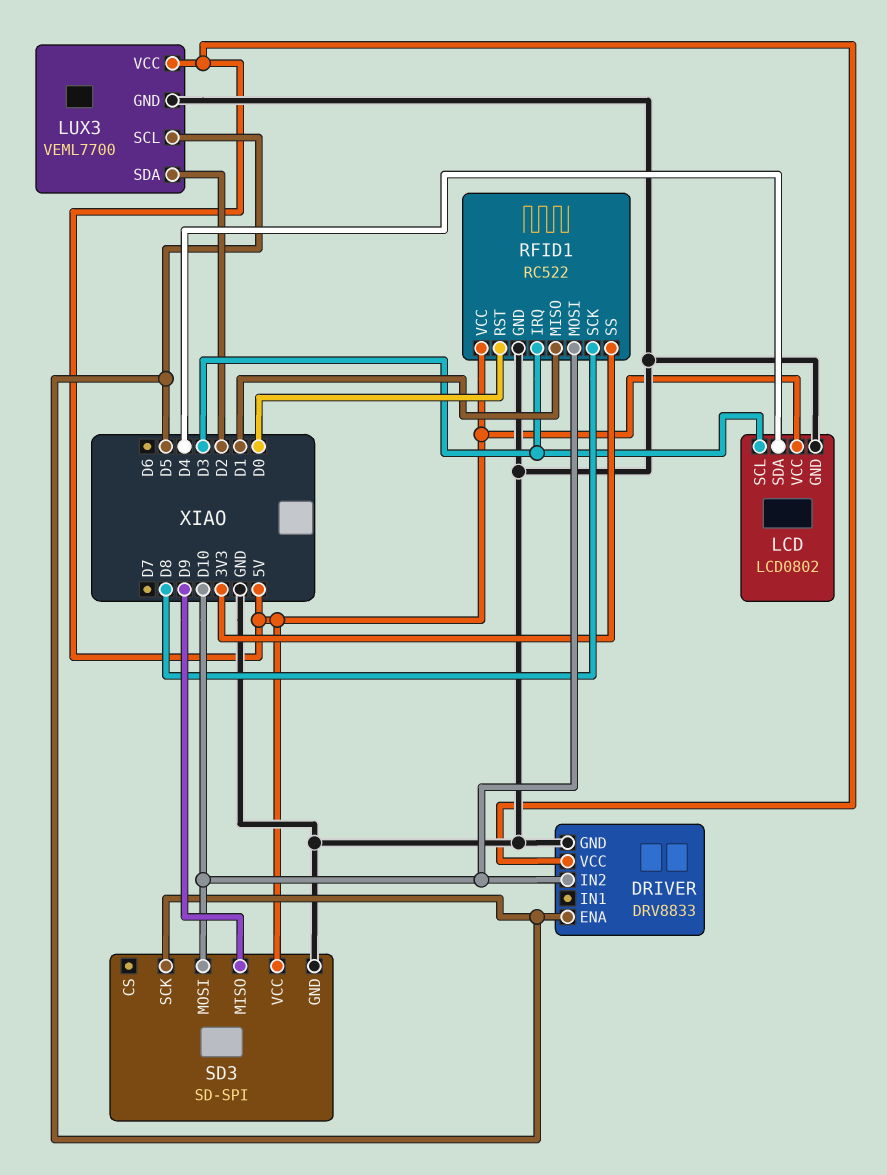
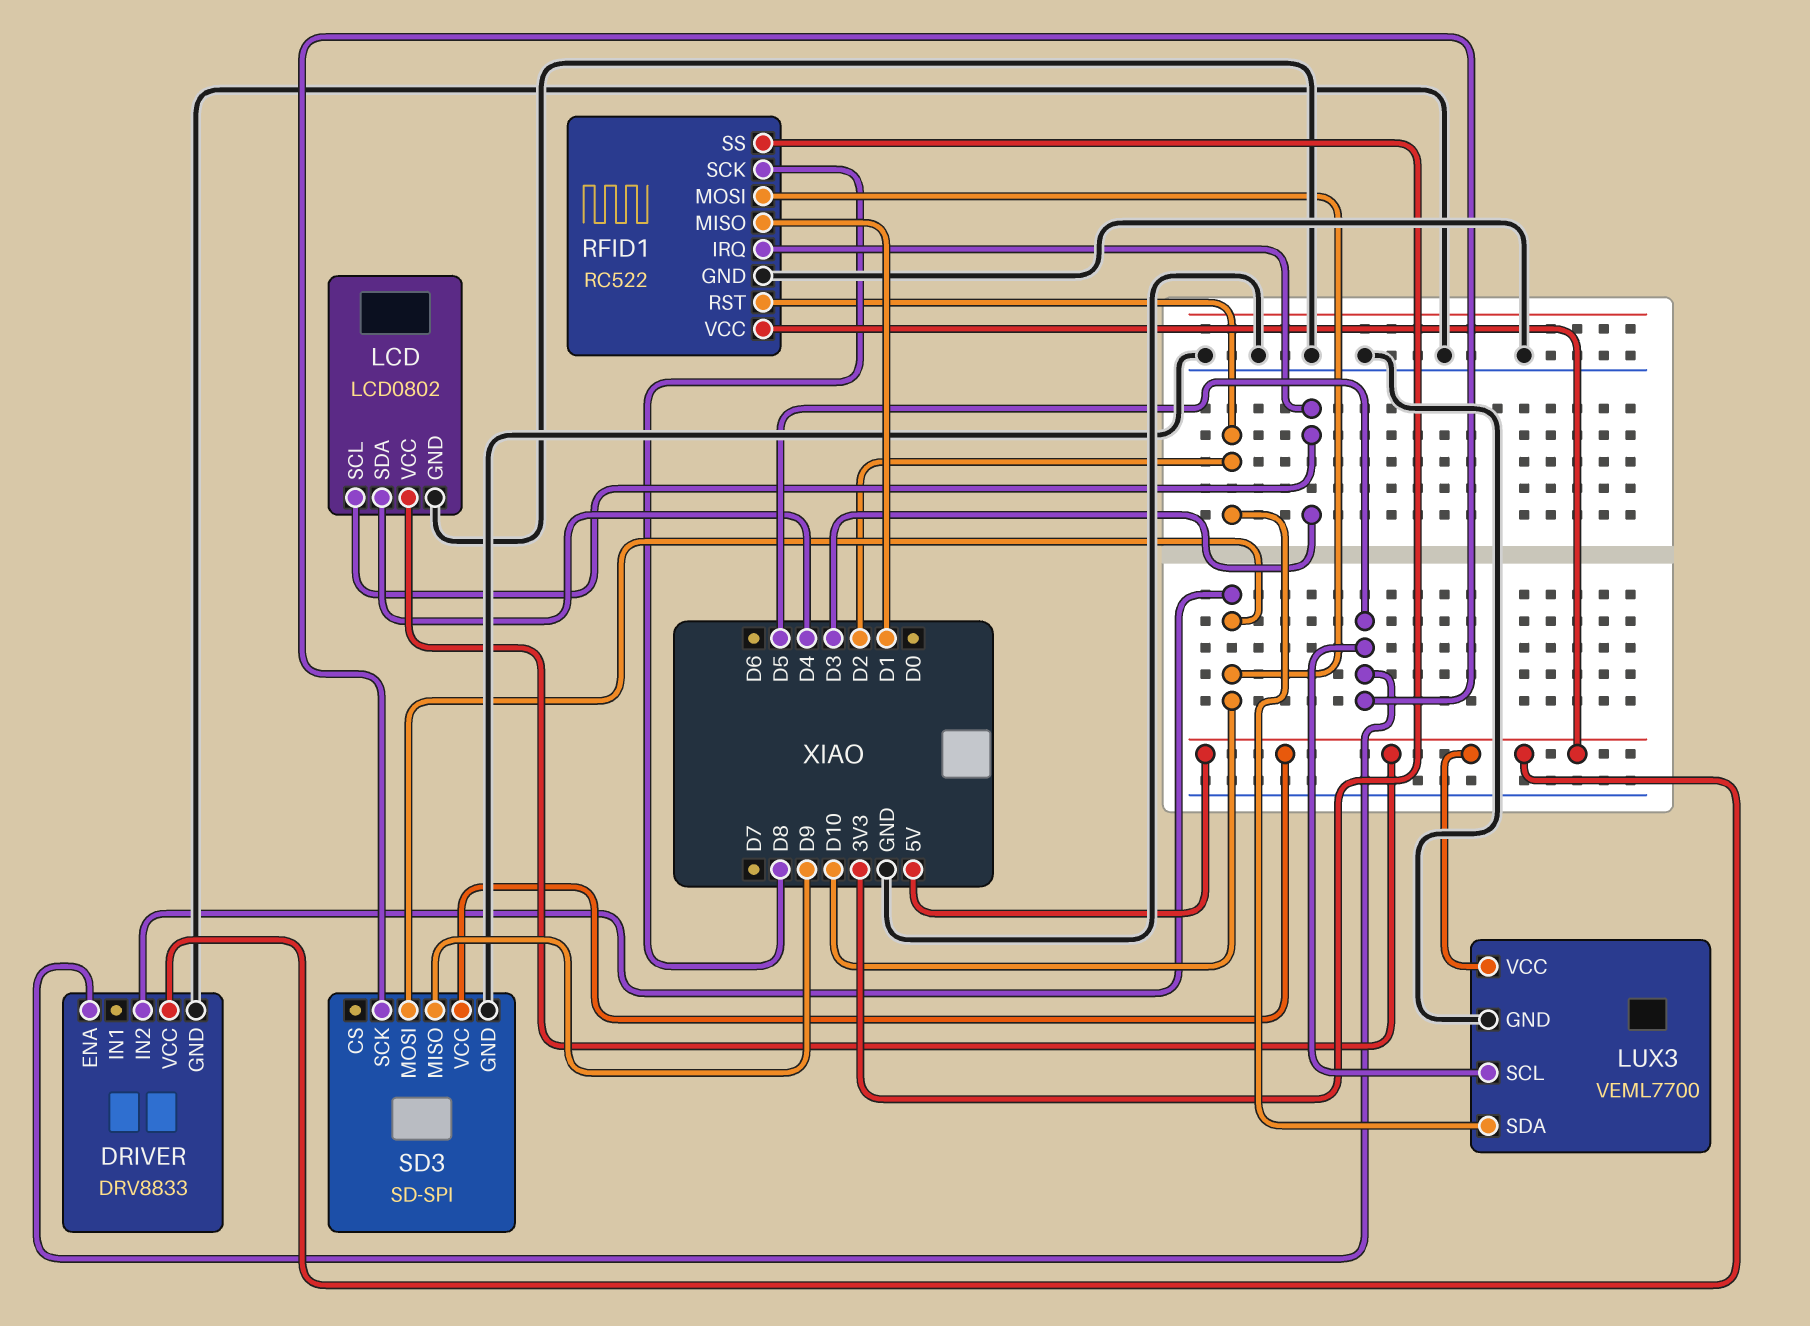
RFID1 pin RST: D0 -> D2

